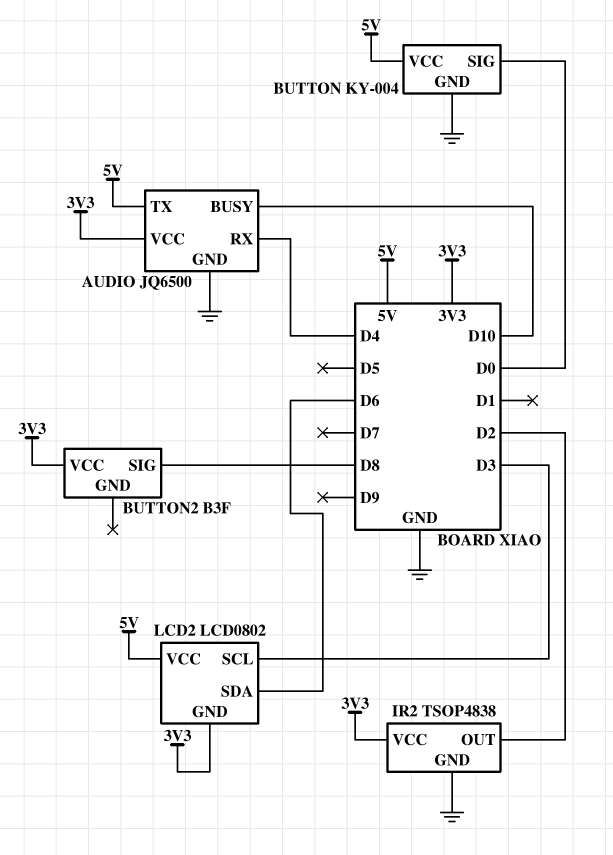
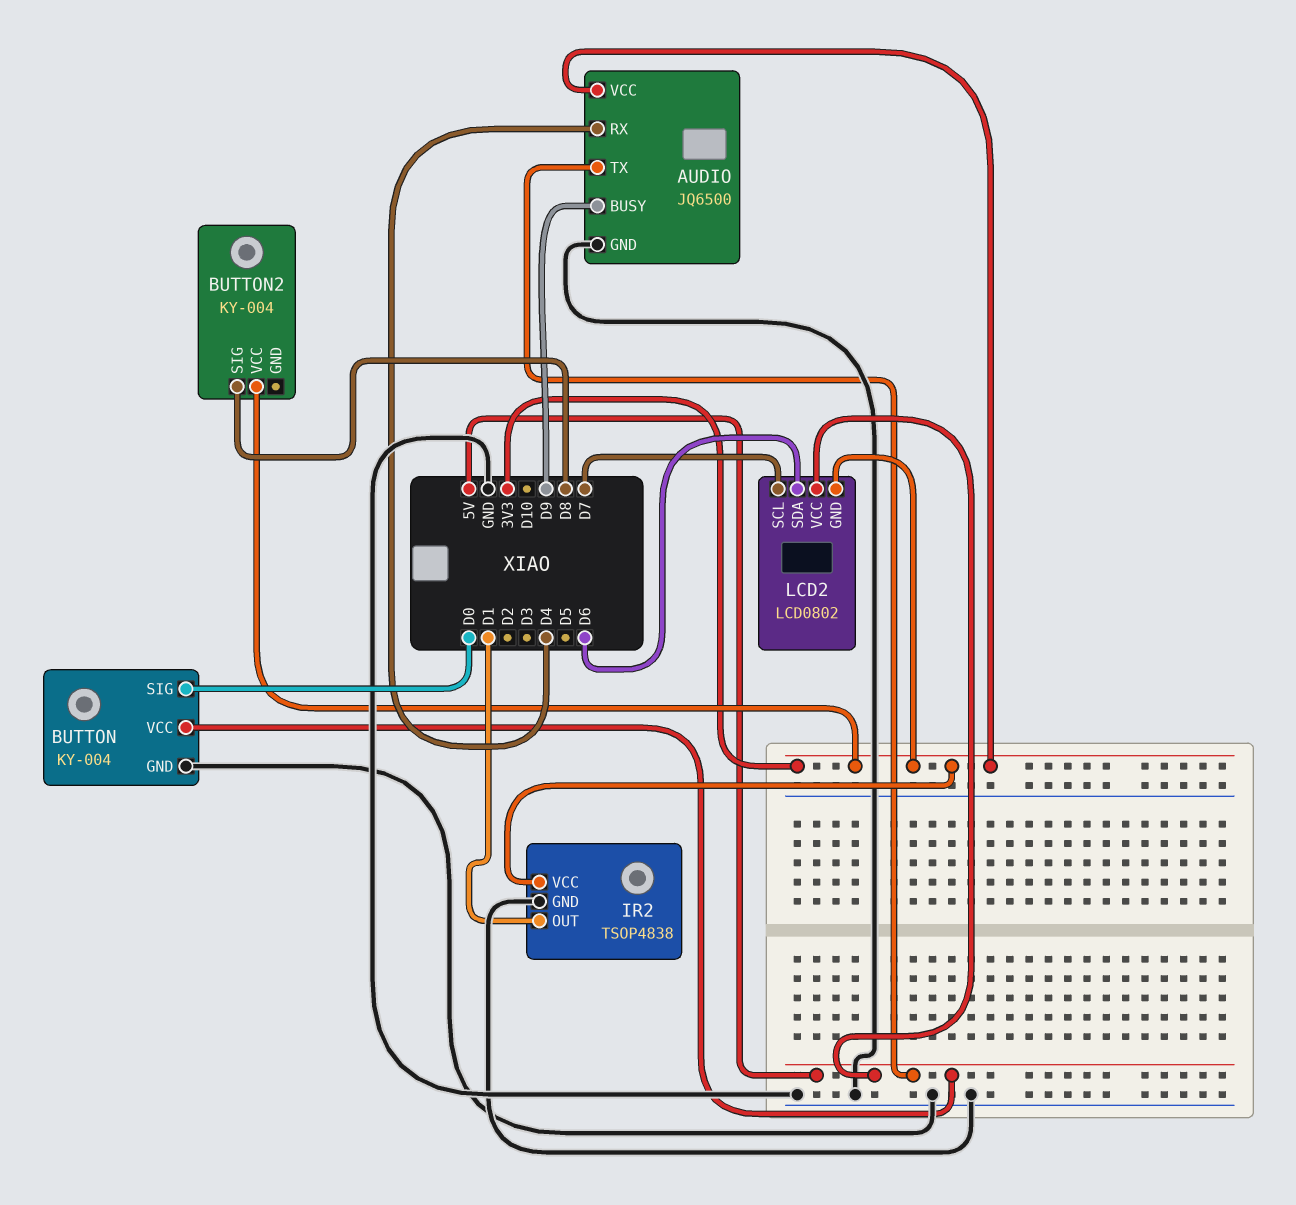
AUDIO pin BUSY: D10 -> D9
BUTTON2: B3F -> KY-004
IR2 pin OUT: D2 -> D1
LCD2 pin SCL: D3 -> D7

